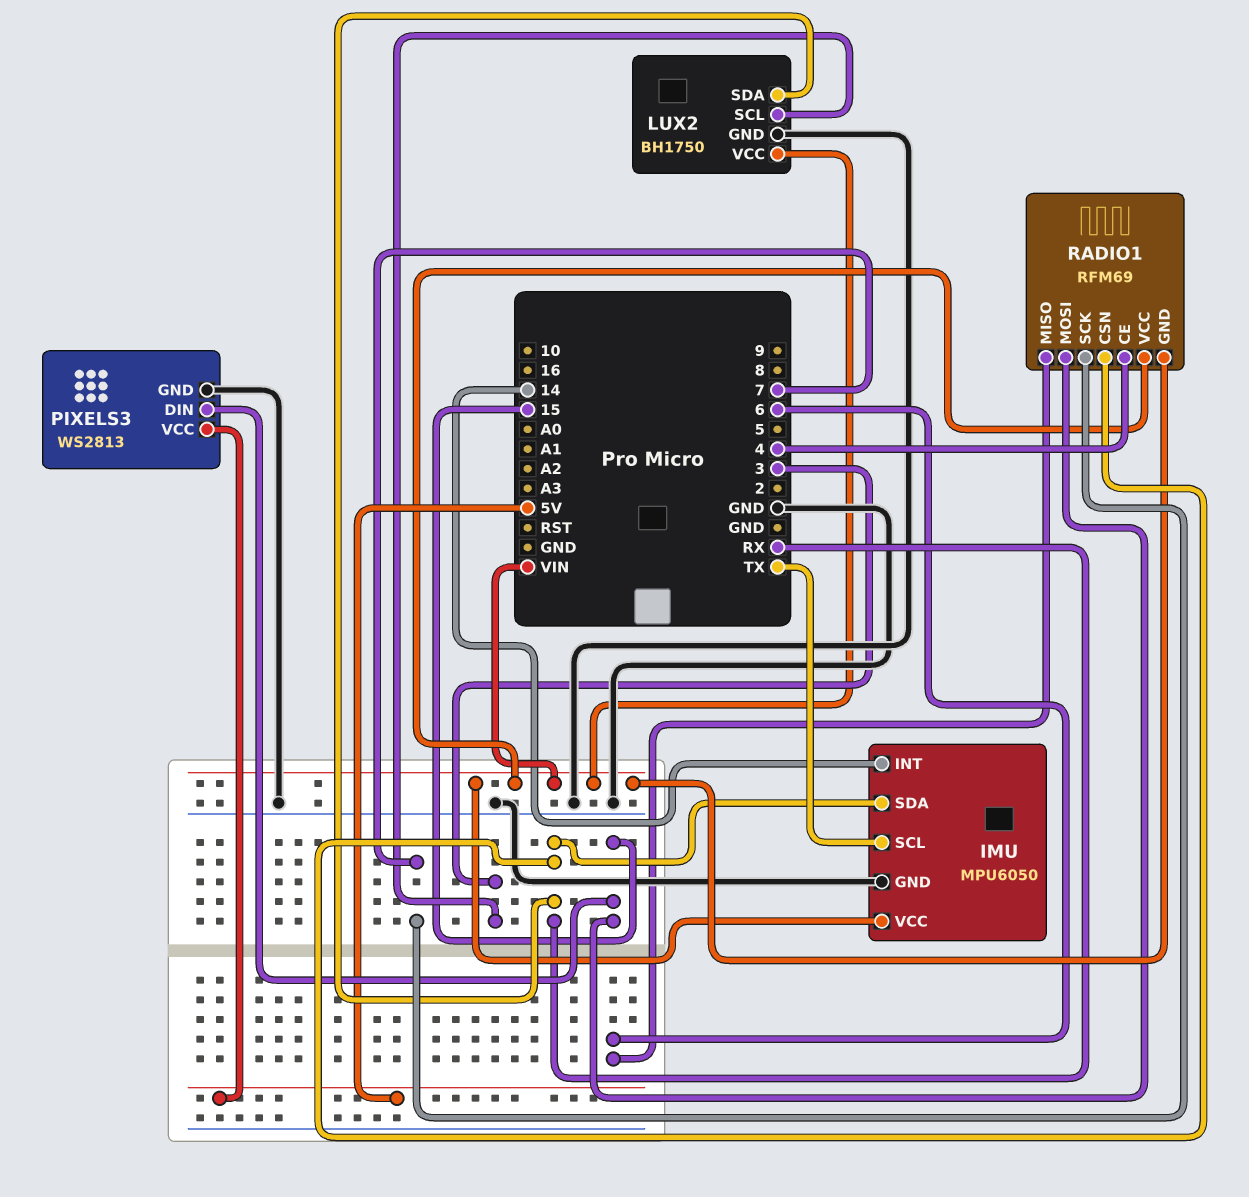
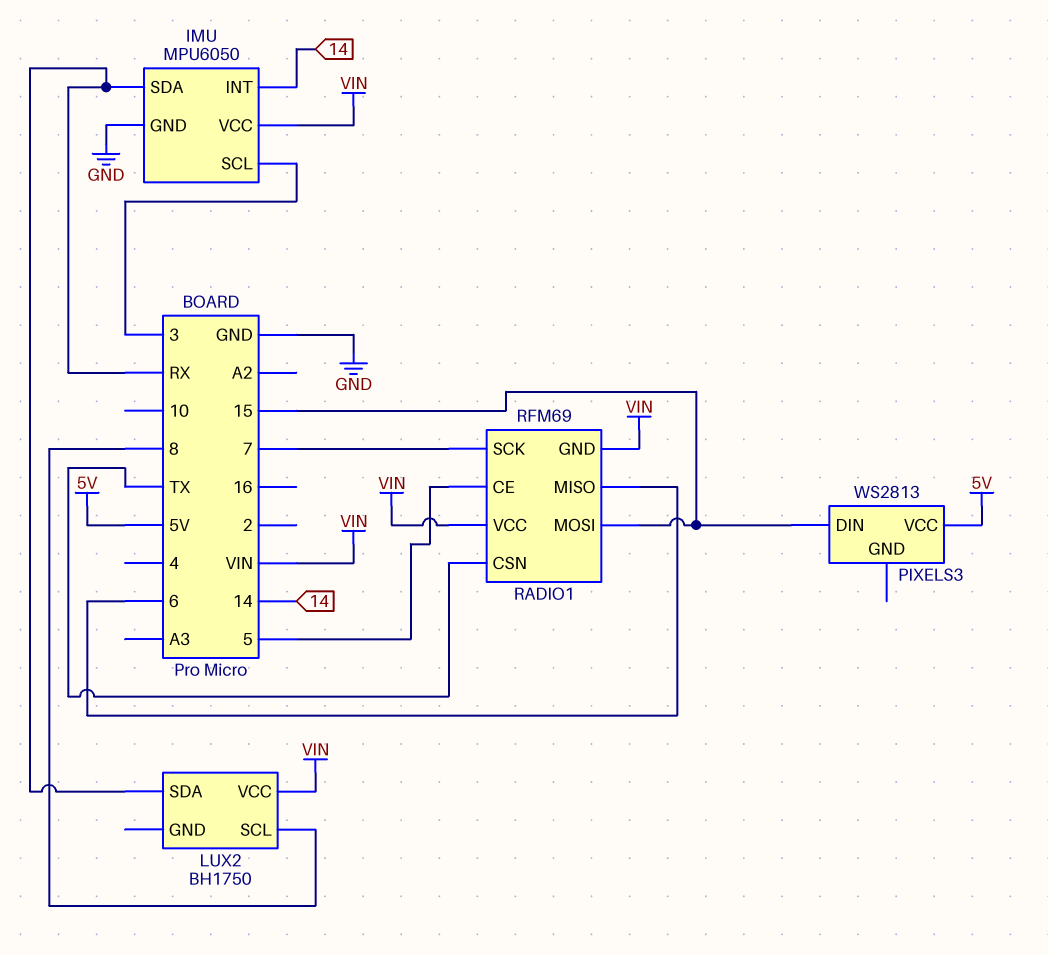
IMU pin SCL: TX -> 3
LUX2 pin GND: GND -> none
LUX2 pin SCL: 3 -> 8
PIXELS3 pin GND: GND -> none
RADIO1 pin CE: 4 -> 5
RADIO1 pin CSN: RX -> TX

